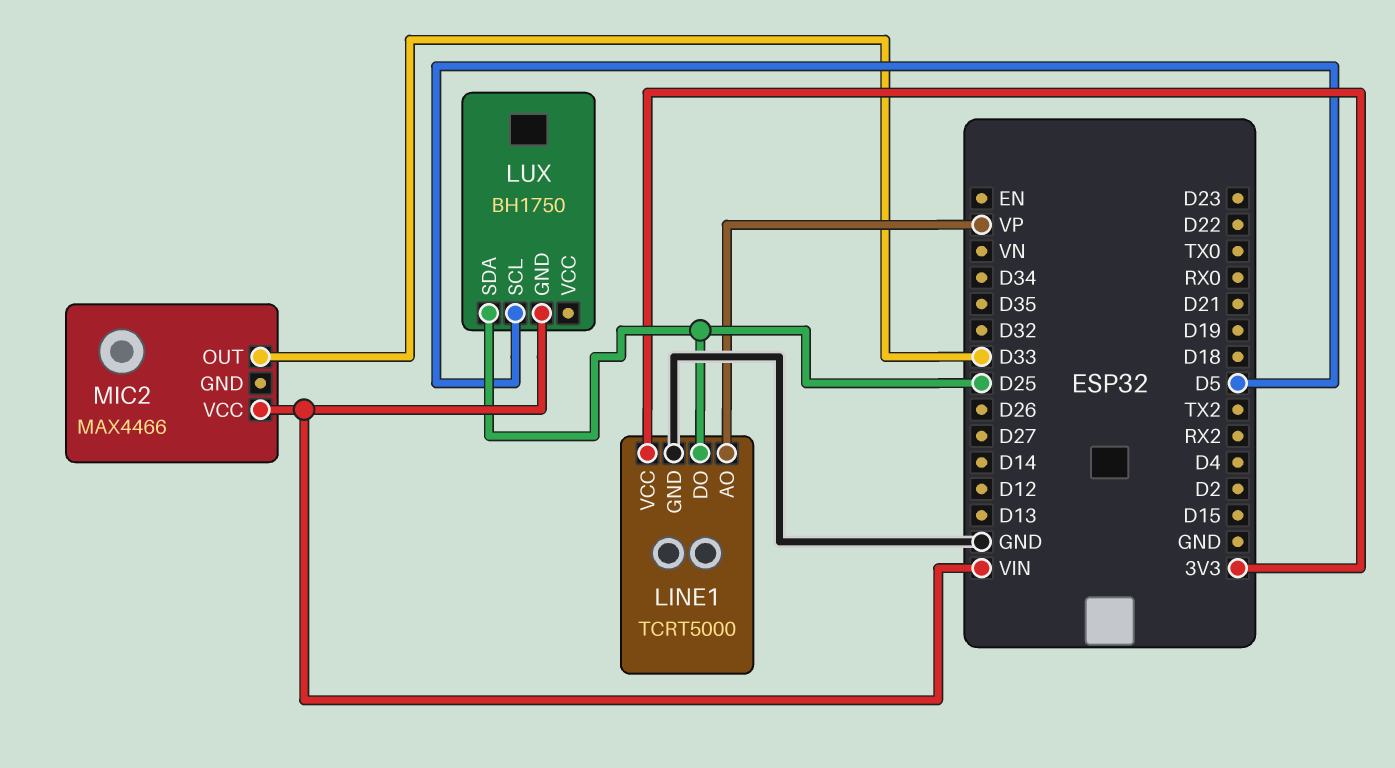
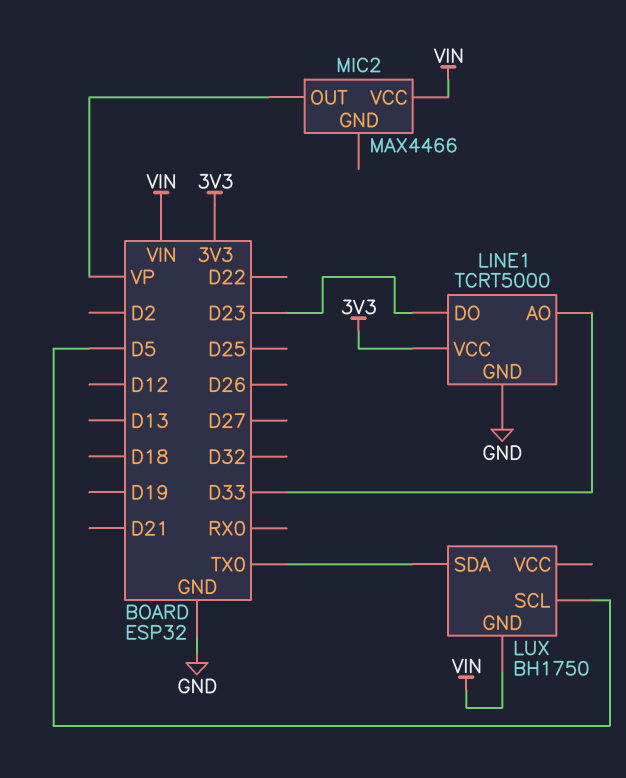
LINE1 pin AO: VP -> D33
LINE1 pin DO: D25 -> D23
LUX pin SDA: D25 -> TX0
MIC2 pin OUT: D33 -> VP

